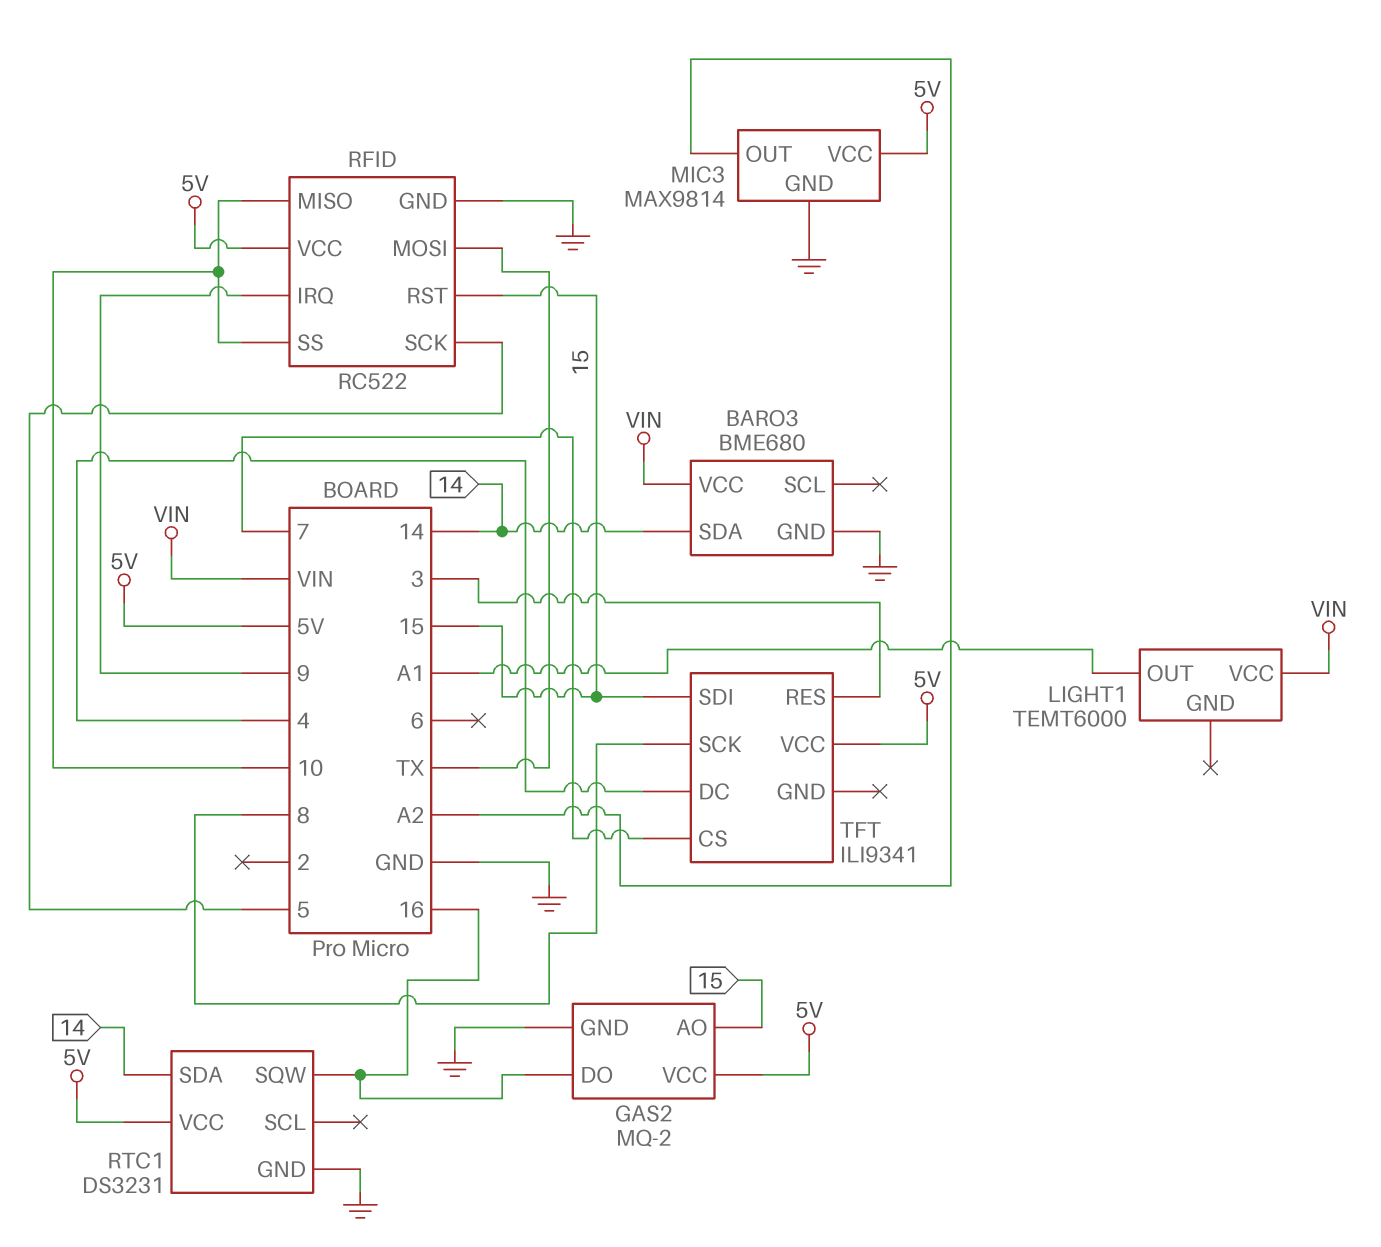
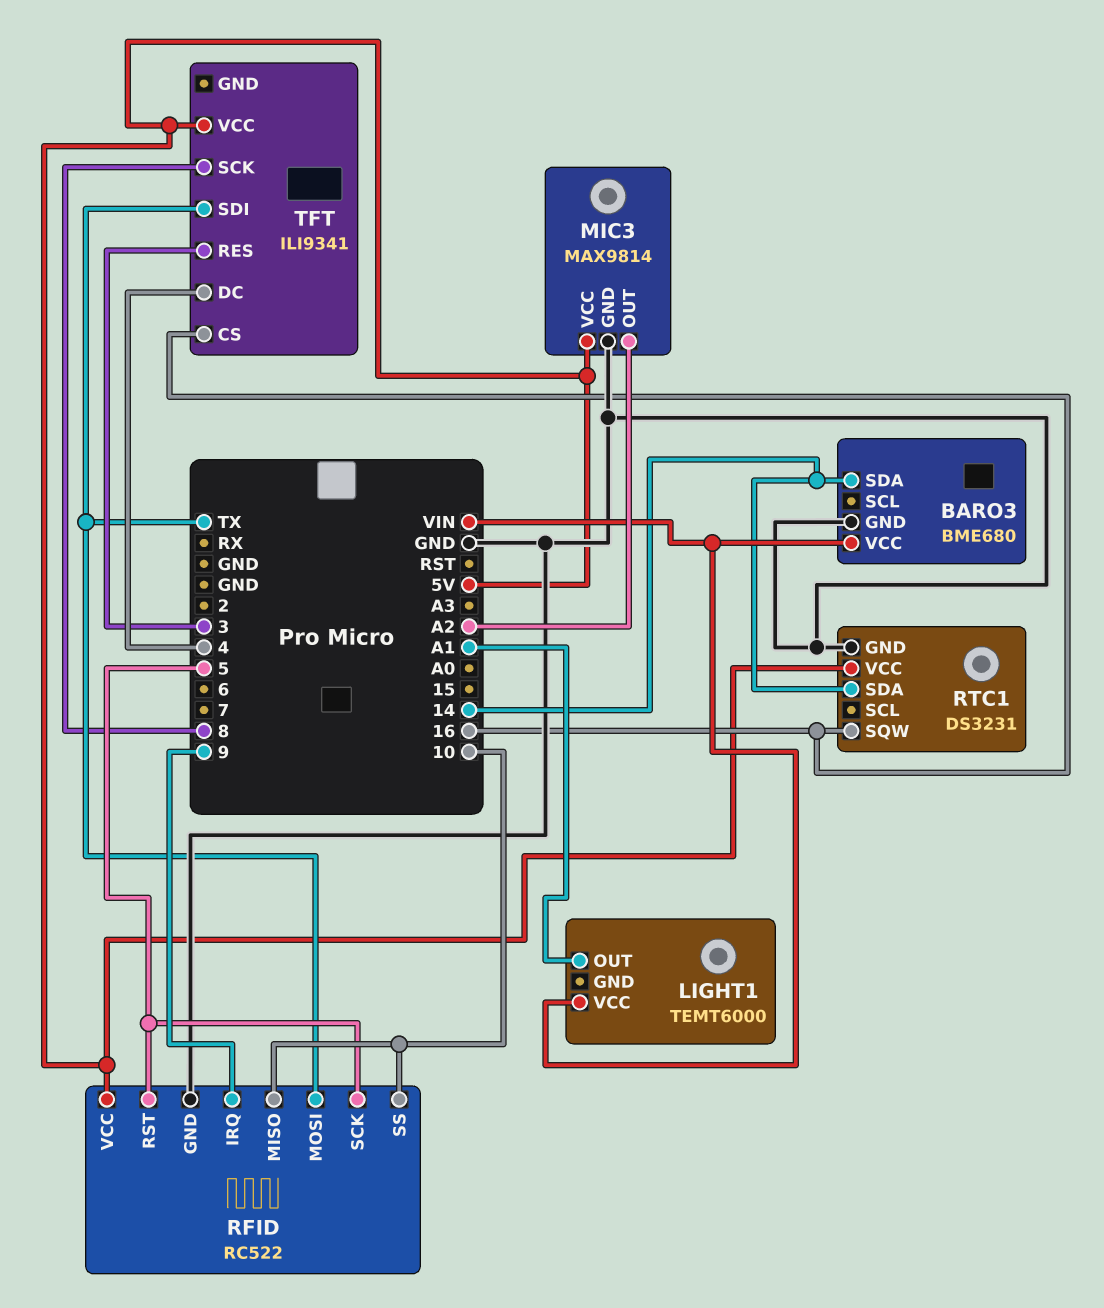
GAS2: MQ-2 -> none
GAS2 pin AO: 15 -> none
GAS2 pin DO: 16 -> none
GAS2 pin GND: GND -> none
GAS2 pin VCC: 5V -> none
RFID pin RST: 15 -> 5
TFT pin CS: 7 -> 16
TFT pin SDI: 15 -> TX

